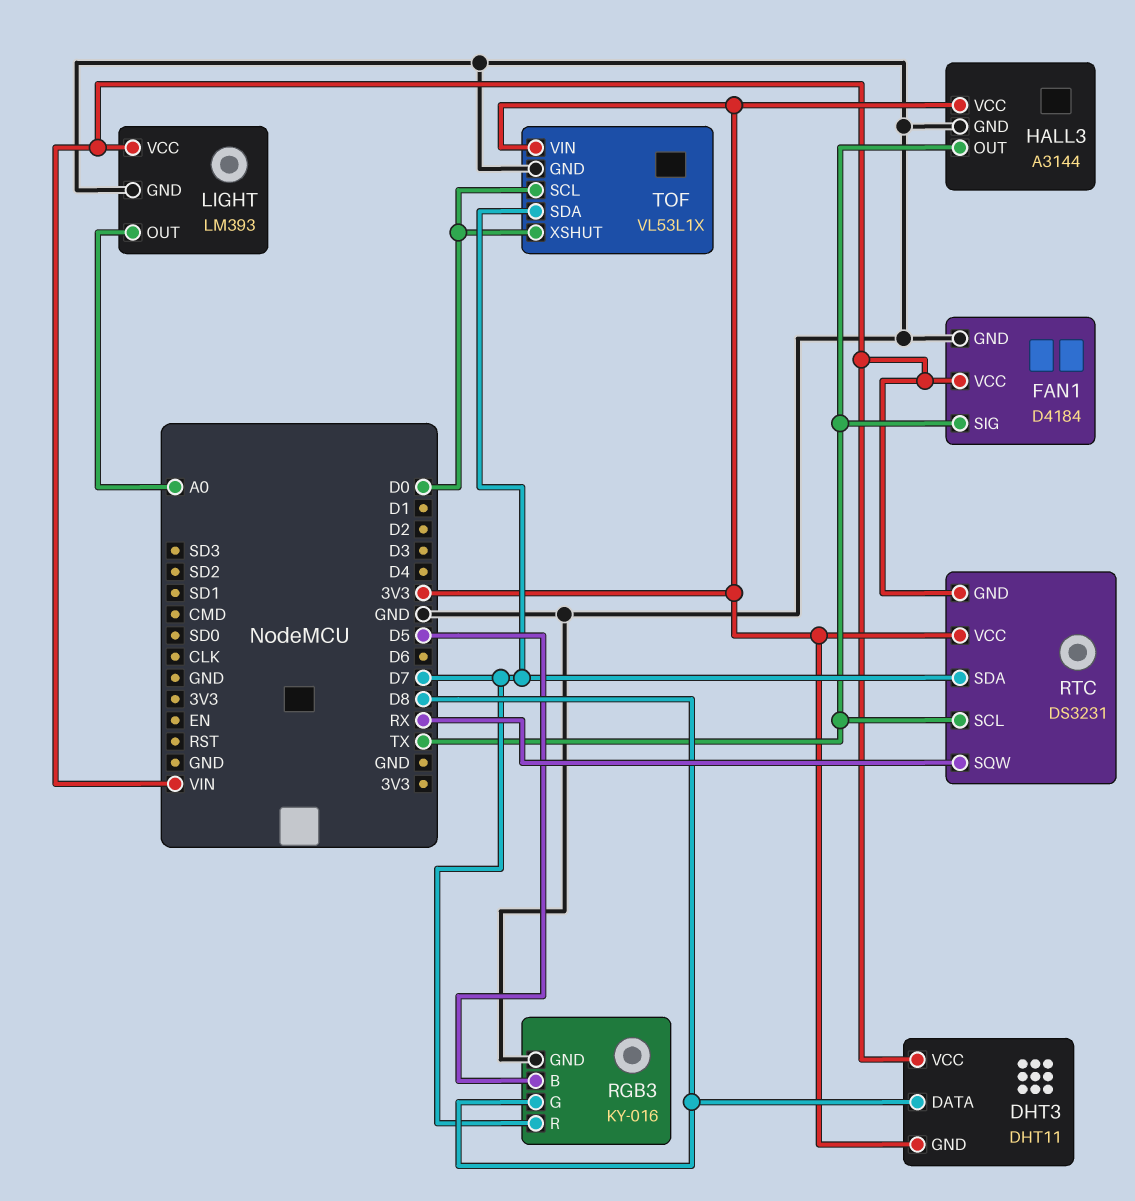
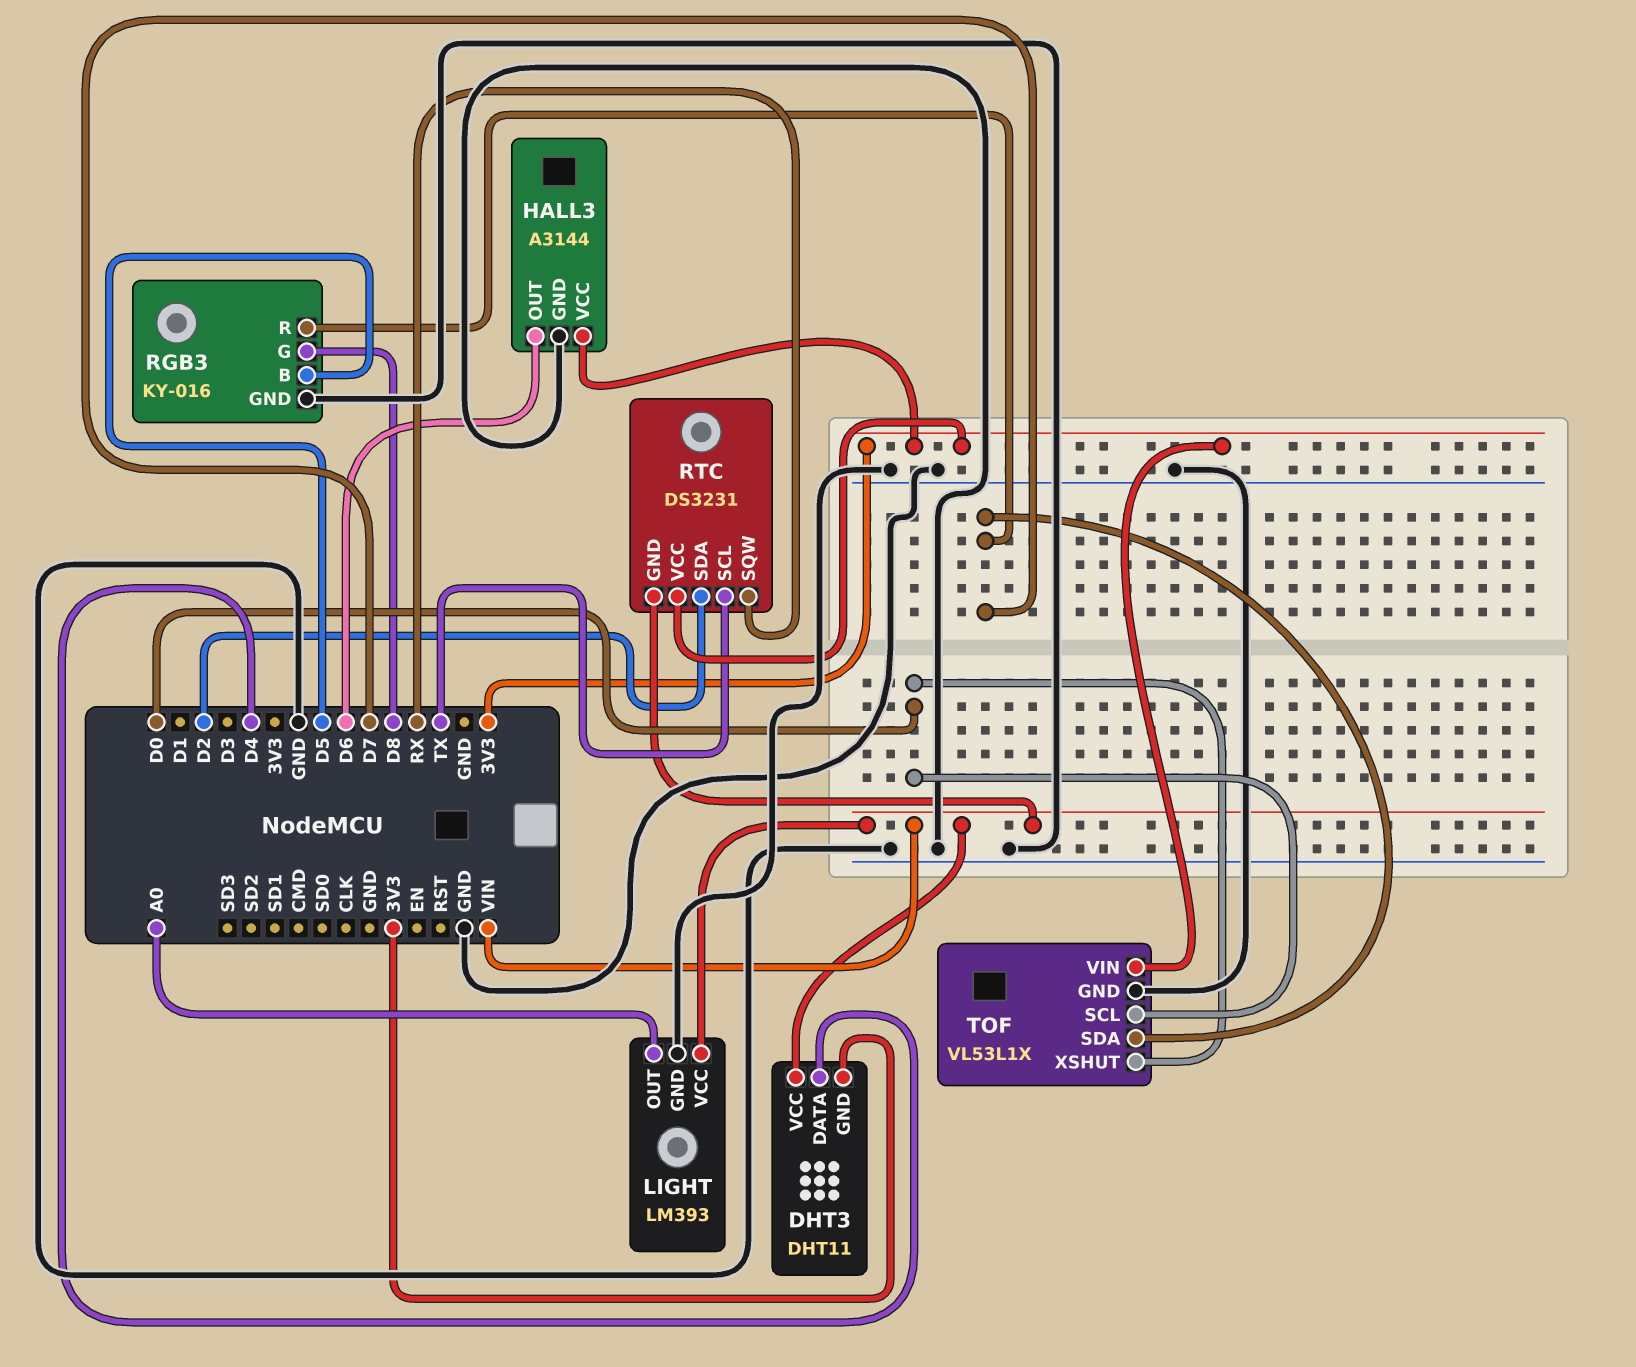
DHT3 pin DATA: D8 -> D4
FAN1: D4184 -> none
FAN1 pin GND: GND -> none
FAN1 pin SIG: TX -> none
FAN1 pin VCC: VIN -> none
HALL3 pin OUT: TX -> D6
RTC pin SDA: D7 -> D2

